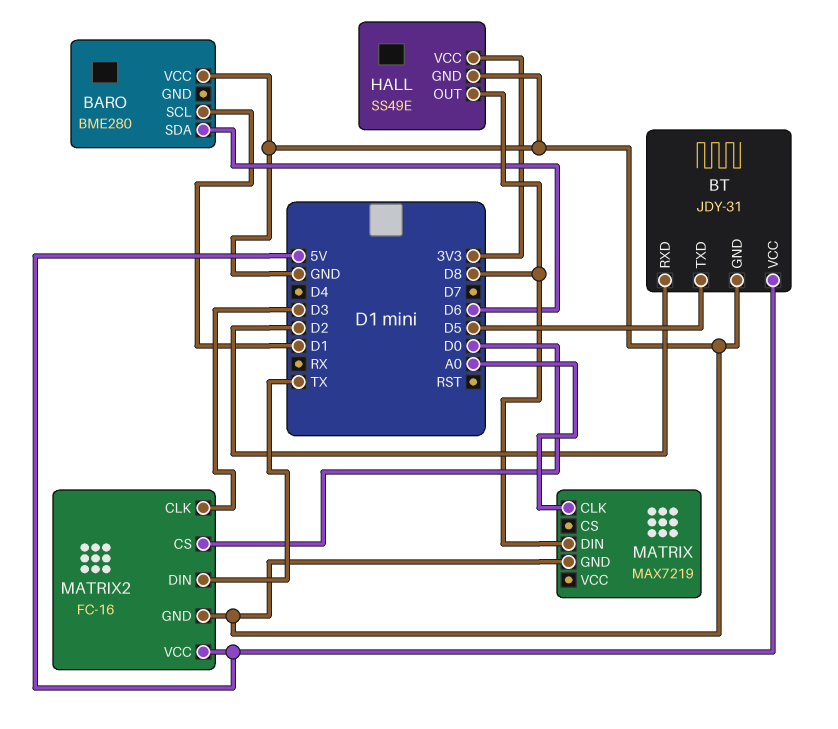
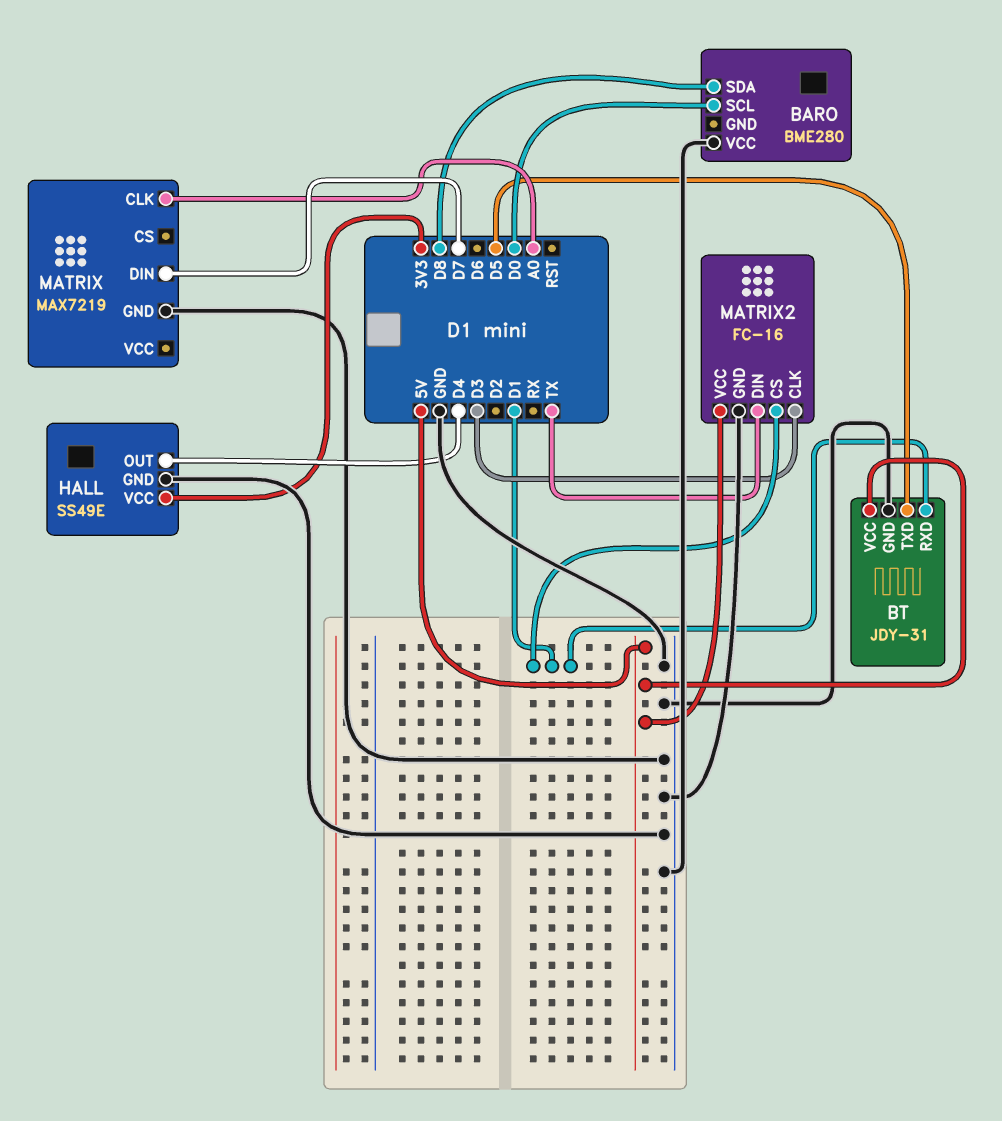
BARO pin SCL: D1 -> D0
BARO pin SDA: D6 -> D8
BT pin RXD: D2 -> D1
HALL pin OUT: D8 -> D4
MATRIX pin DIN: D8 -> D7
MATRIX2 pin CS: D0 -> D1

